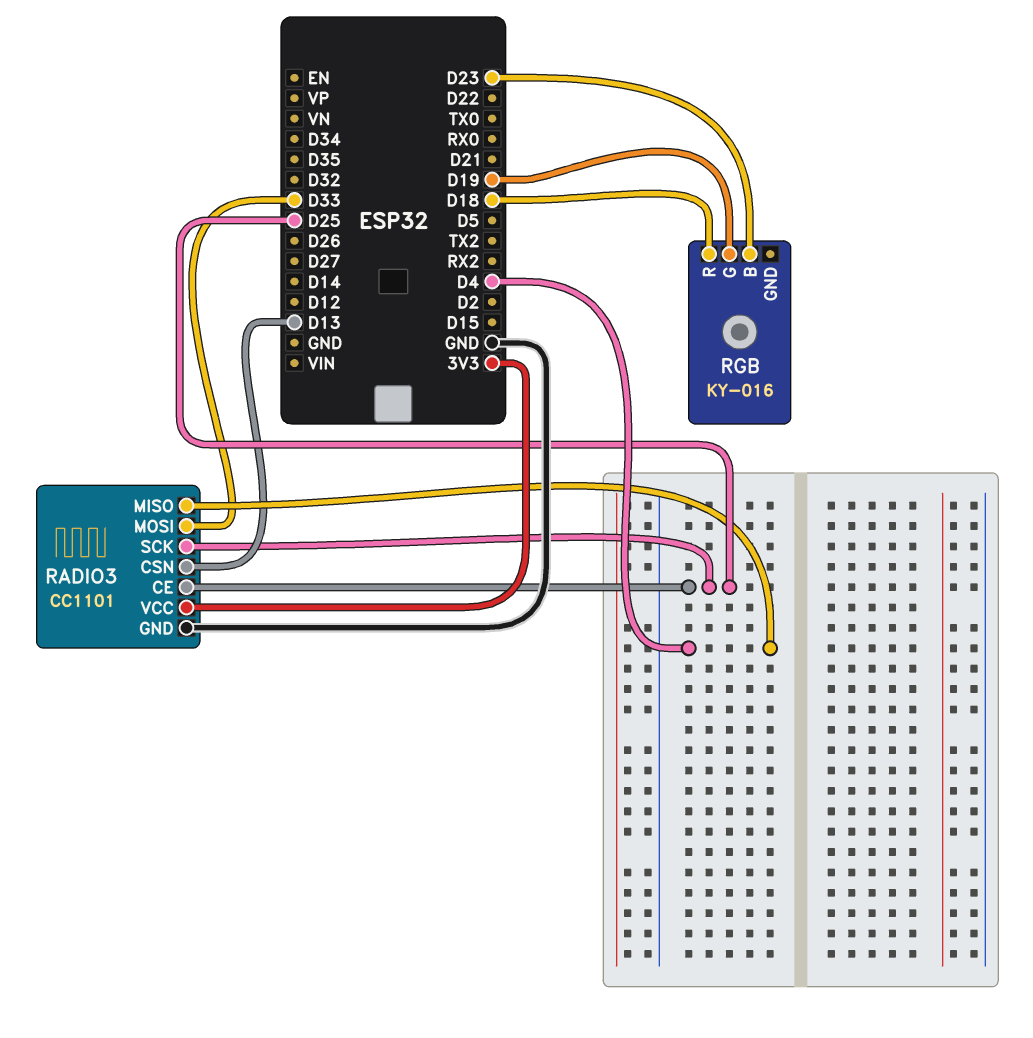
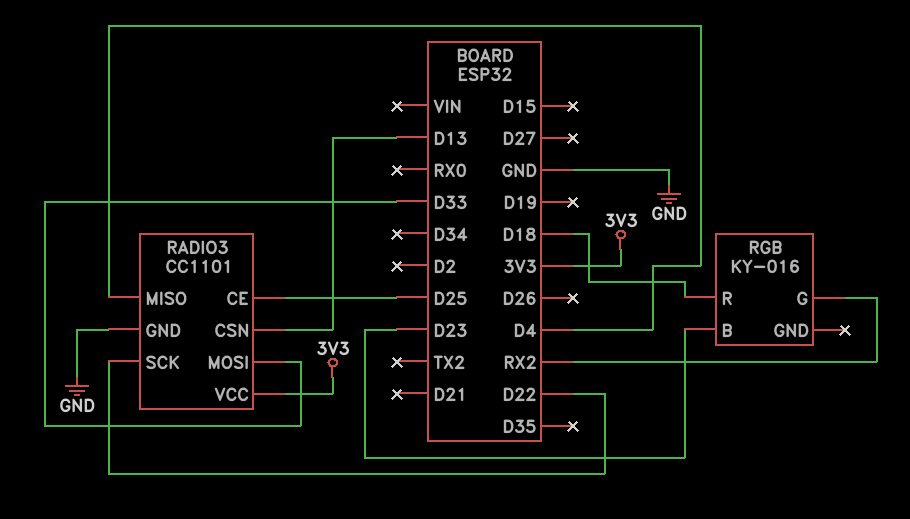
RADIO3 pin SCK: D25 -> D22
RGB pin G: D19 -> RX2

